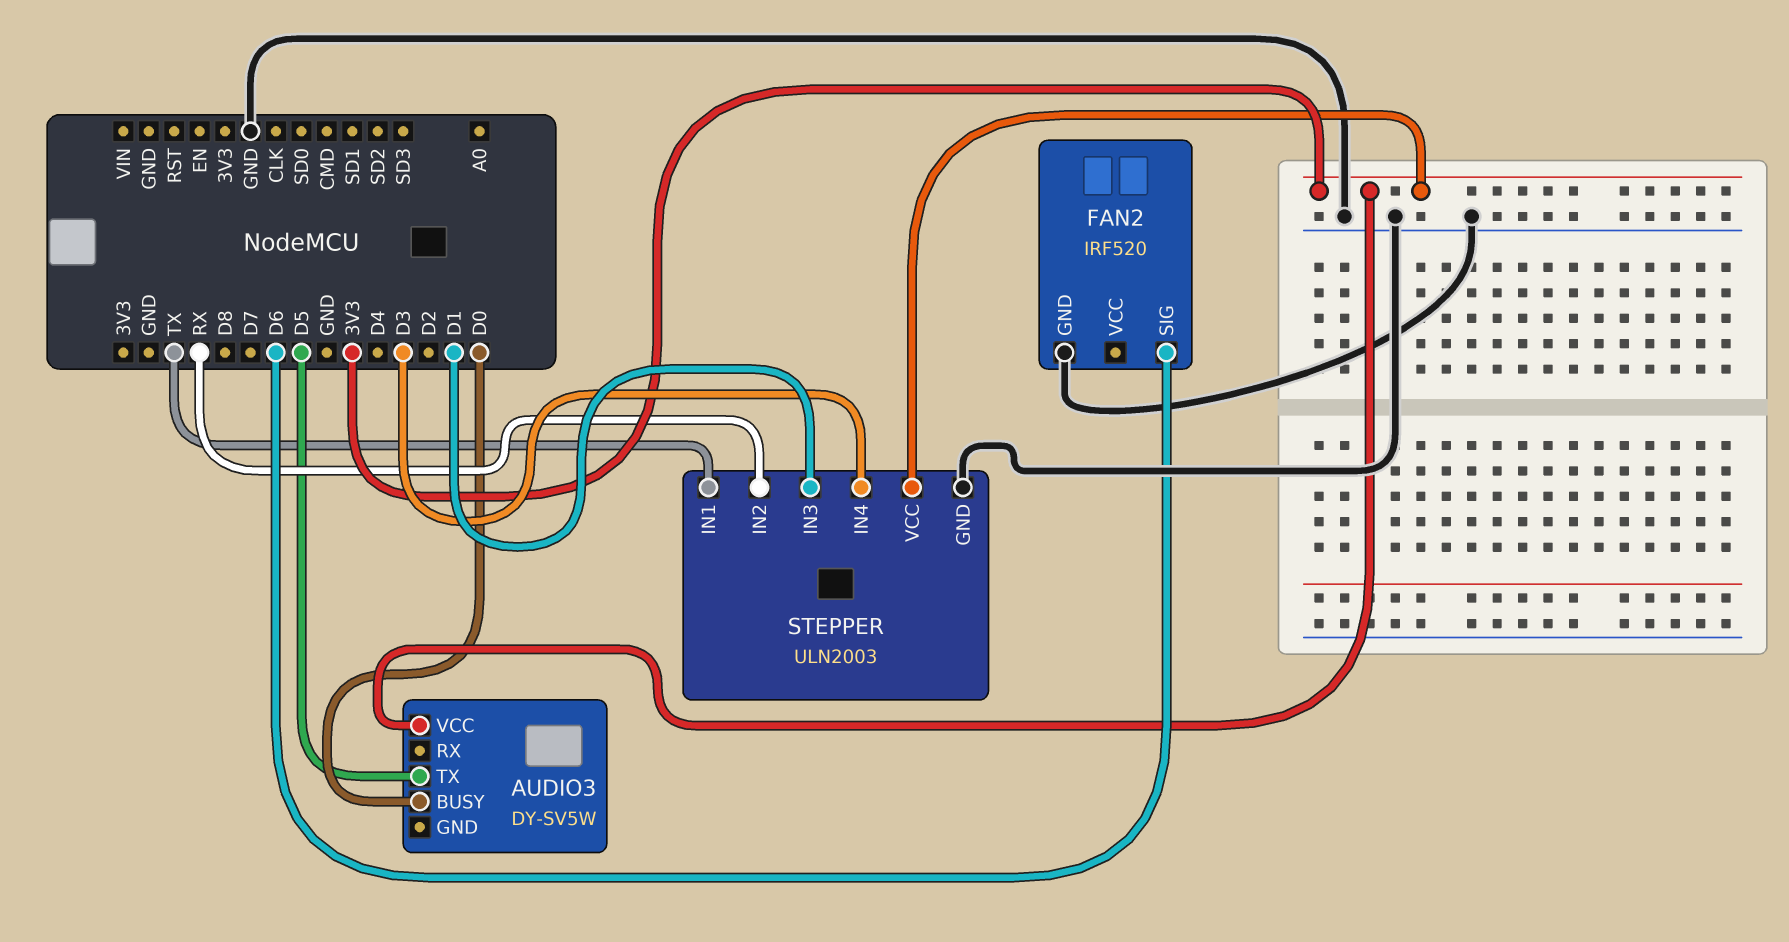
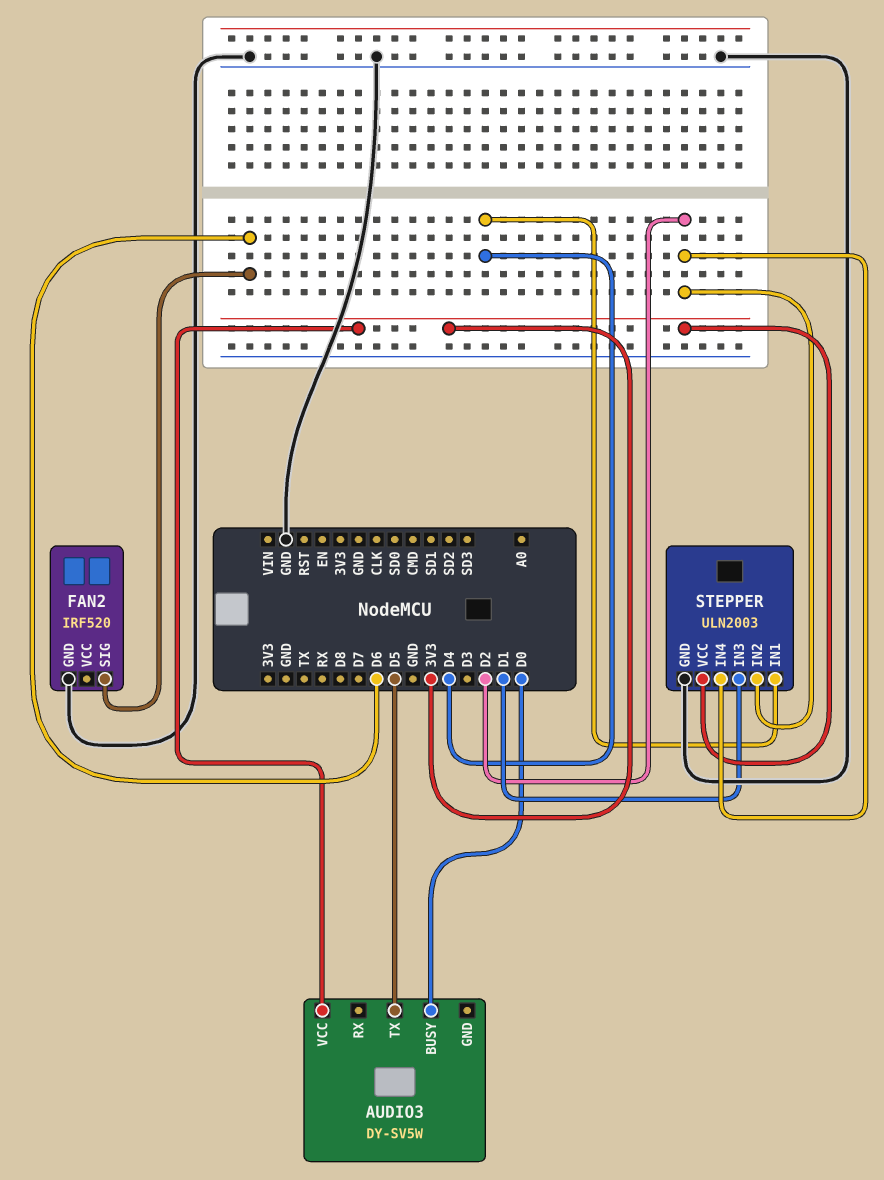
STEPPER pin IN1: TX -> D4
STEPPER pin IN2: RX -> D2
STEPPER pin IN4: D3 -> D2

